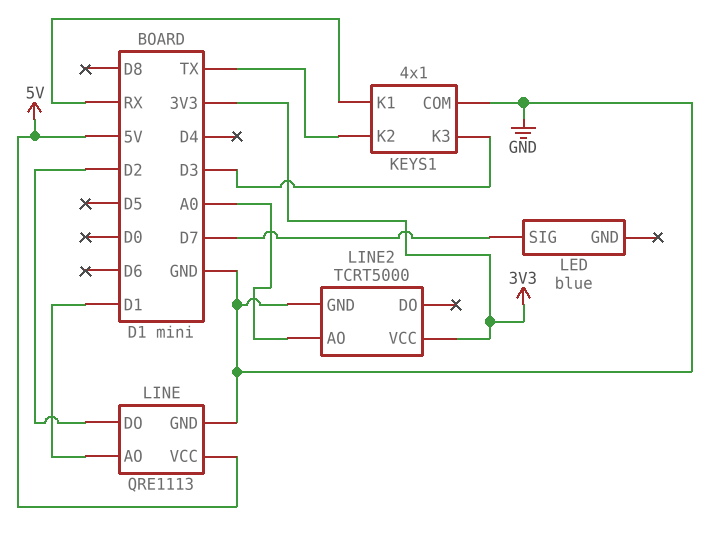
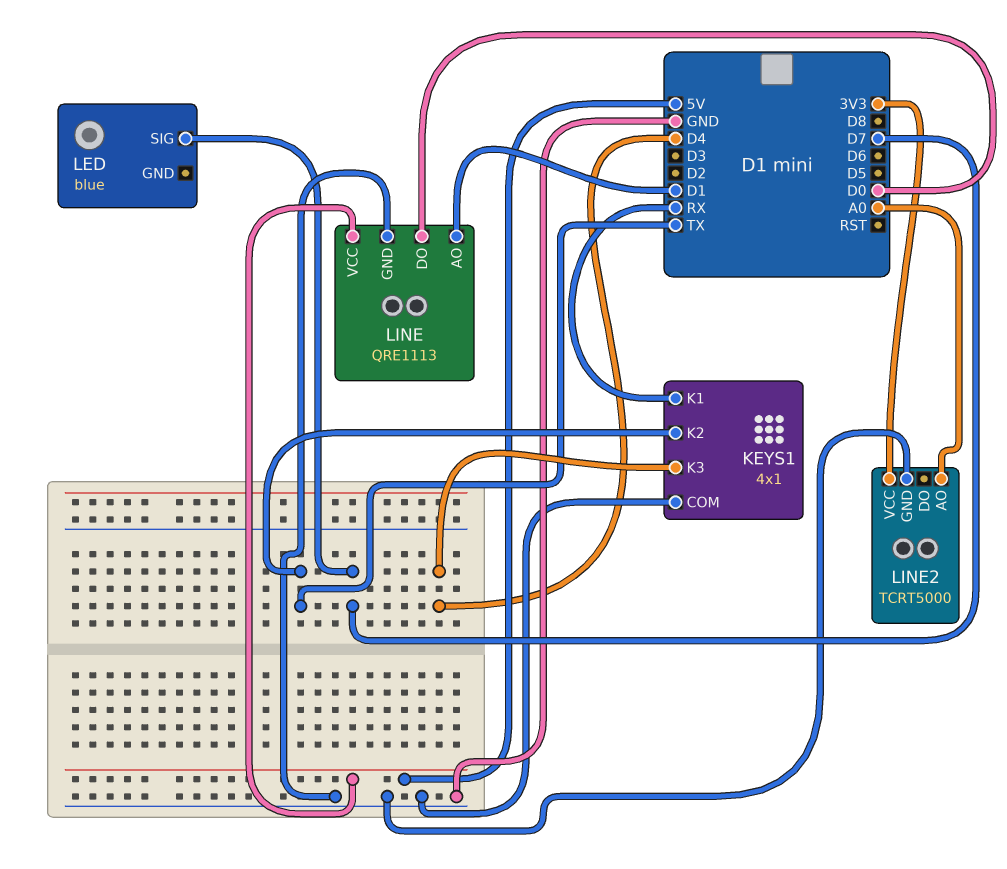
KEYS1 pin K3: D3 -> D4
LINE pin DO: D2 -> D0

